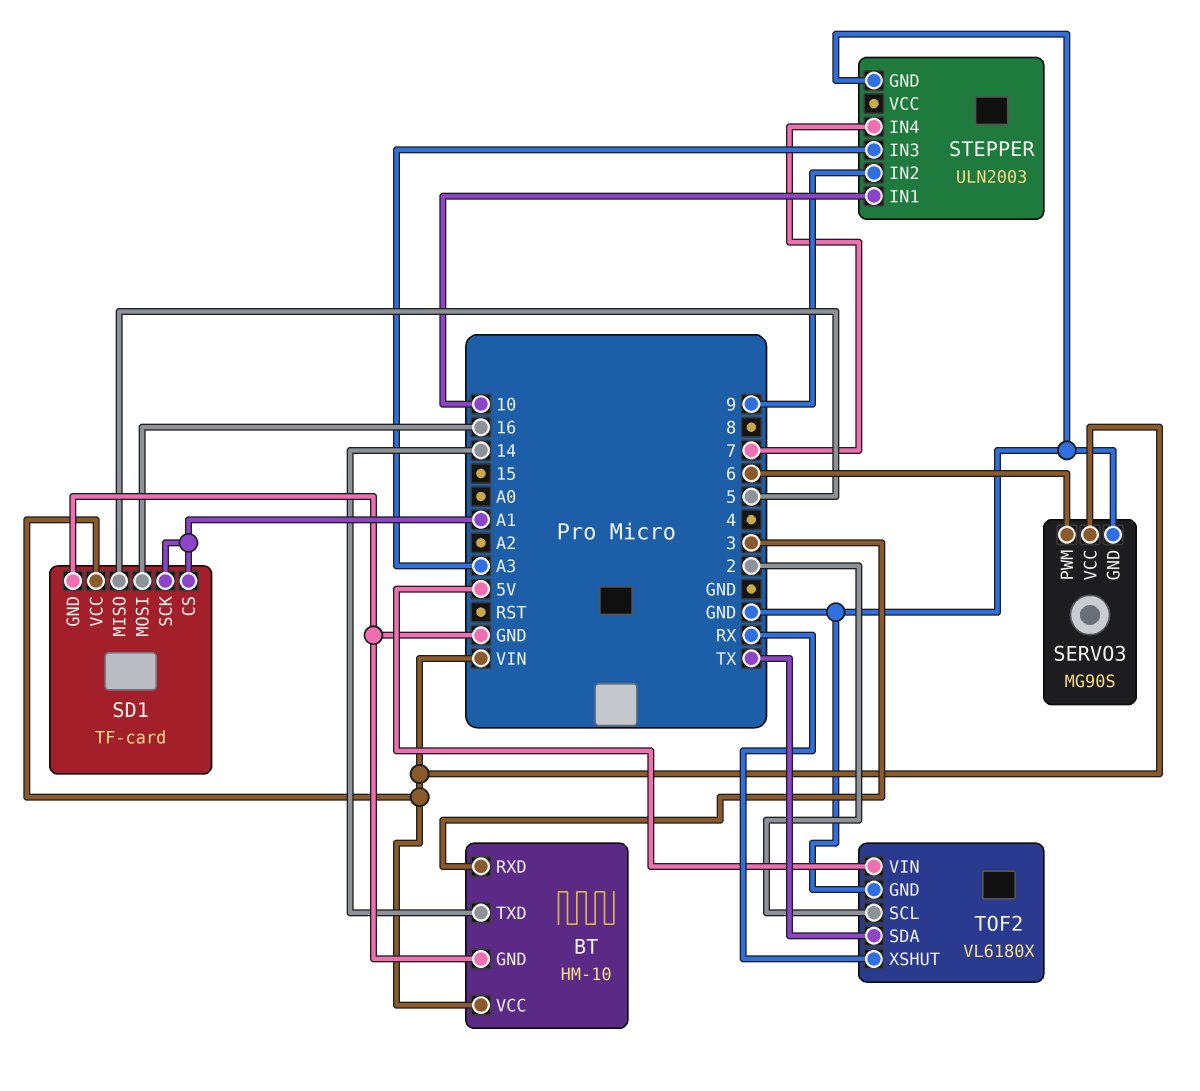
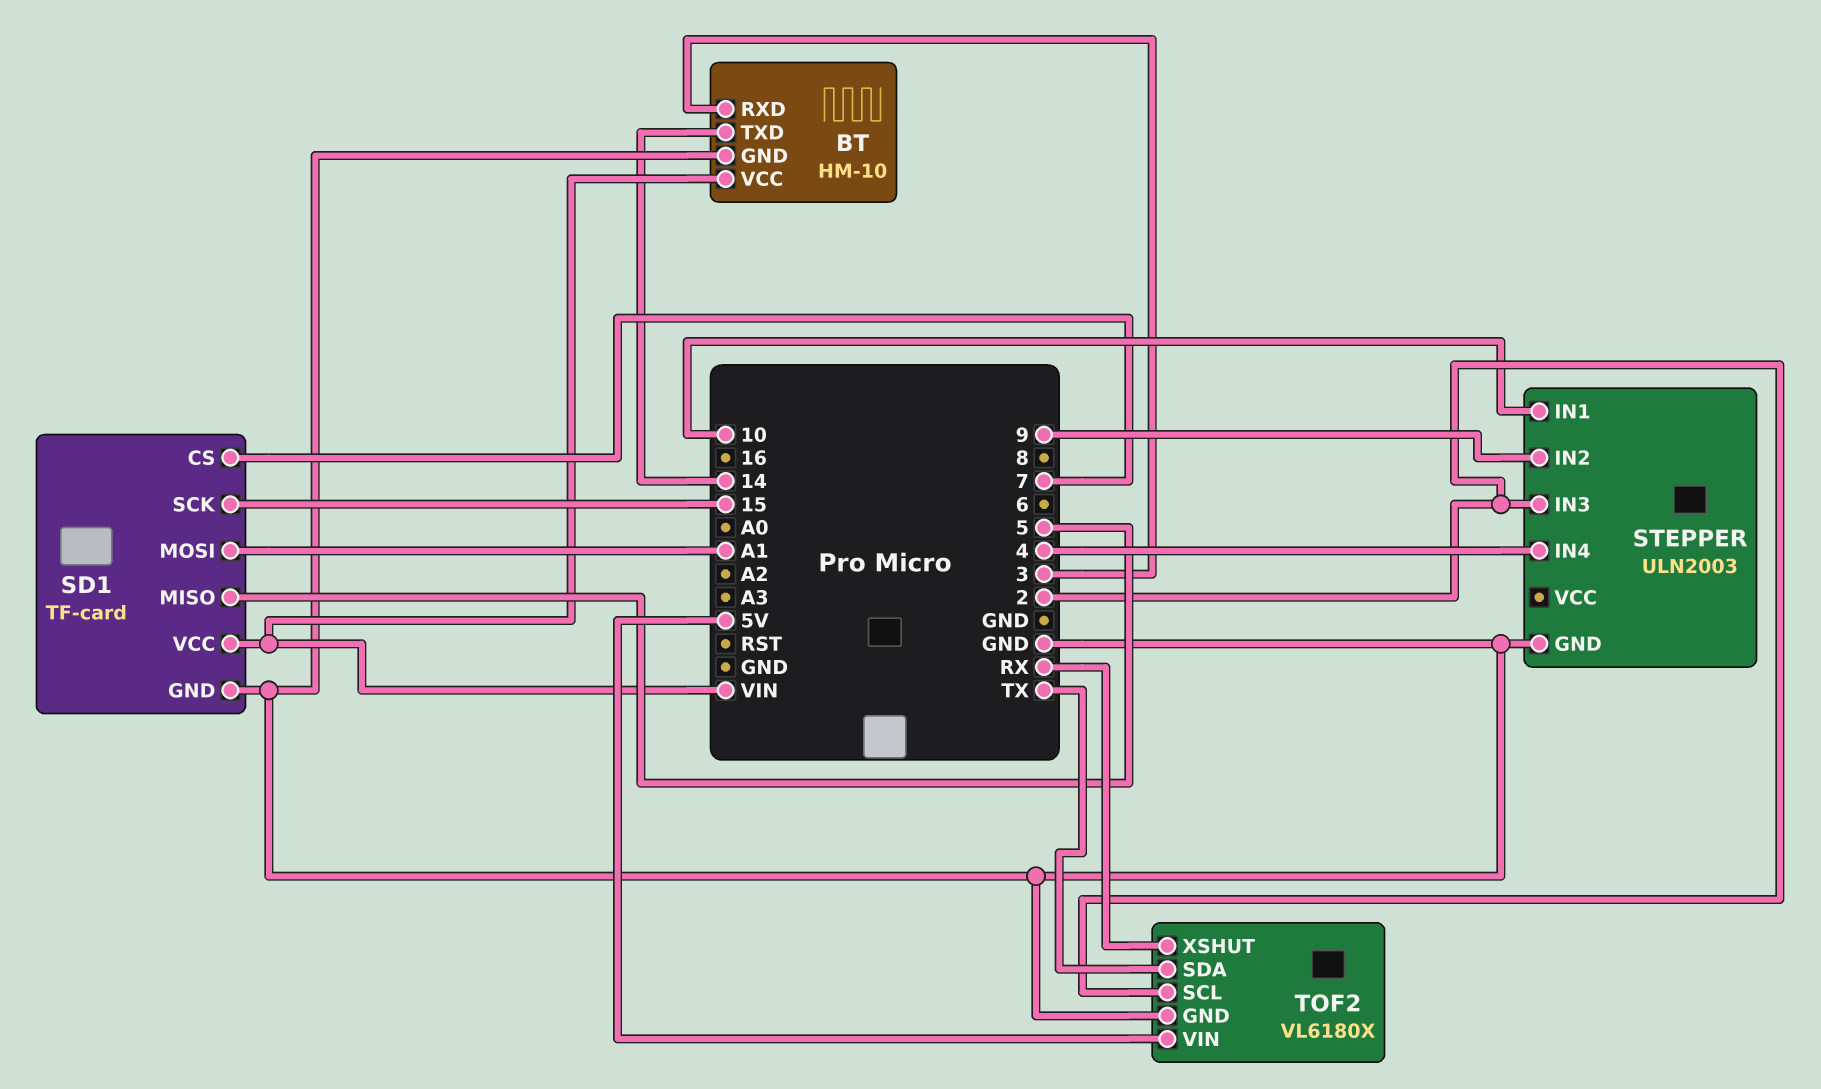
SD1 pin CS: A1 -> 7
SD1 pin MOSI: 16 -> A1
SD1 pin SCK: A1 -> 15
SERVO3: MG90S -> none
SERVO3 pin GND: GND -> none
SERVO3 pin PWM: 6 -> none
SERVO3 pin VCC: VIN -> none
STEPPER pin IN3: A3 -> 2
STEPPER pin IN4: 7 -> 4

